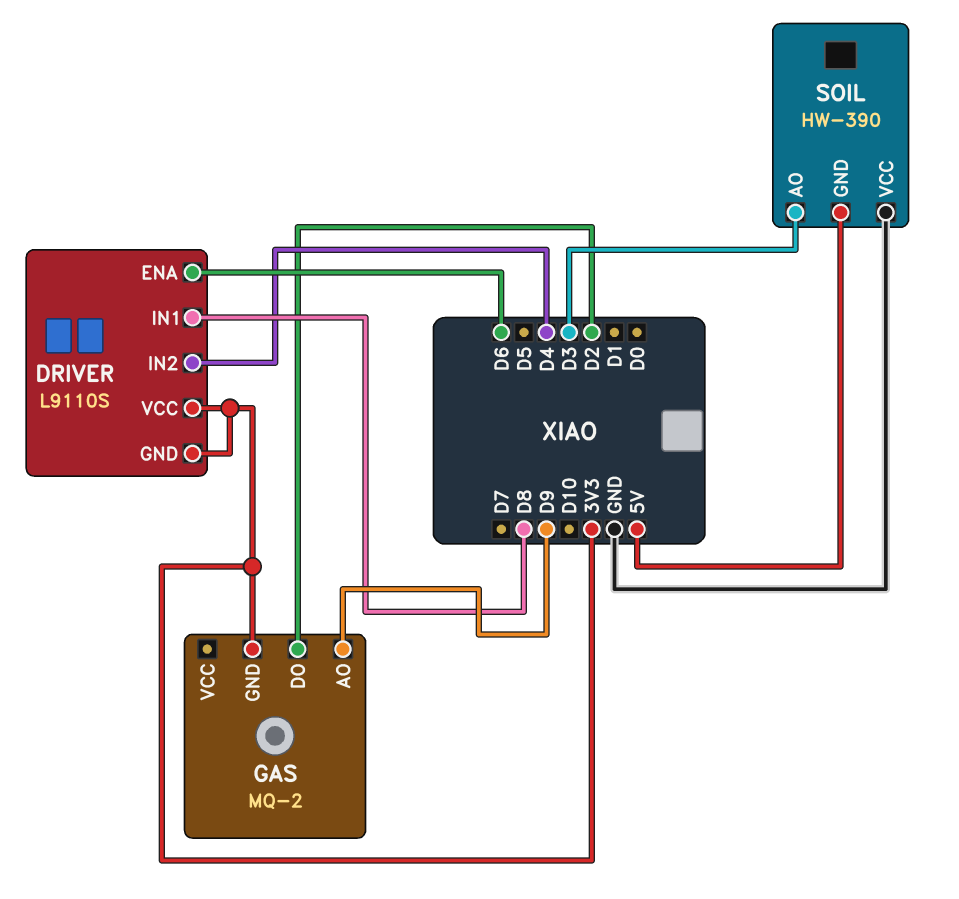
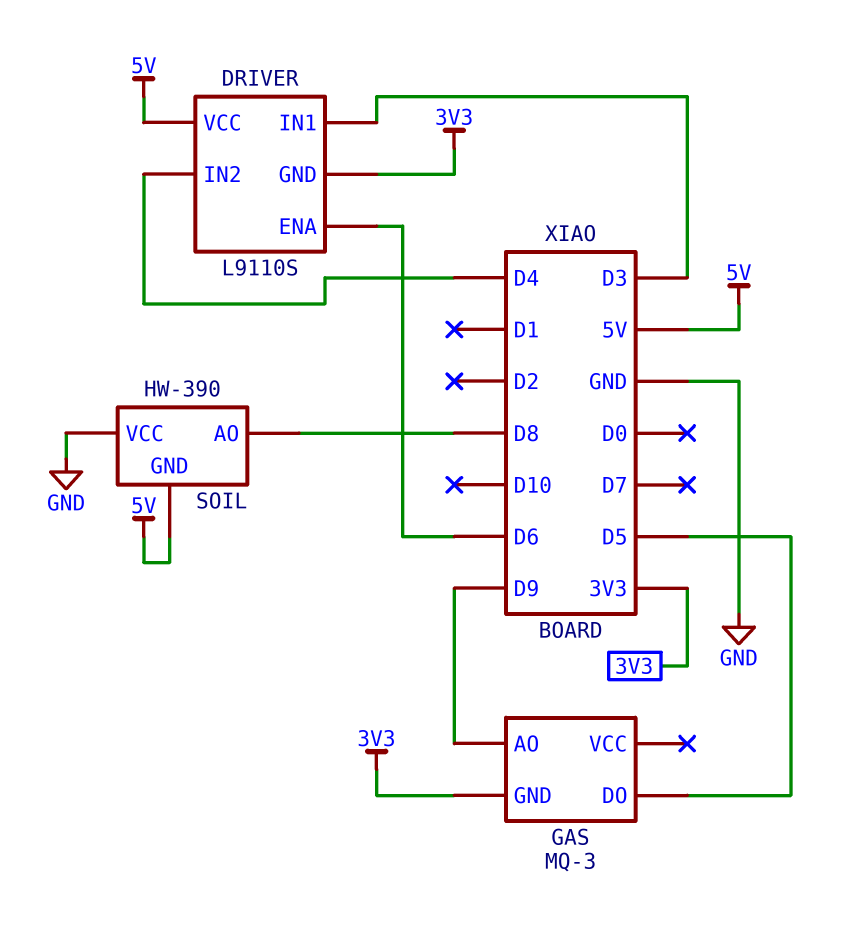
DRIVER pin IN1: D8 -> D3
DRIVER pin VCC: 3V3 -> 5V
GAS: MQ-2 -> MQ-3
GAS pin DO: D2 -> D5
SOIL pin AO: D3 -> D8

